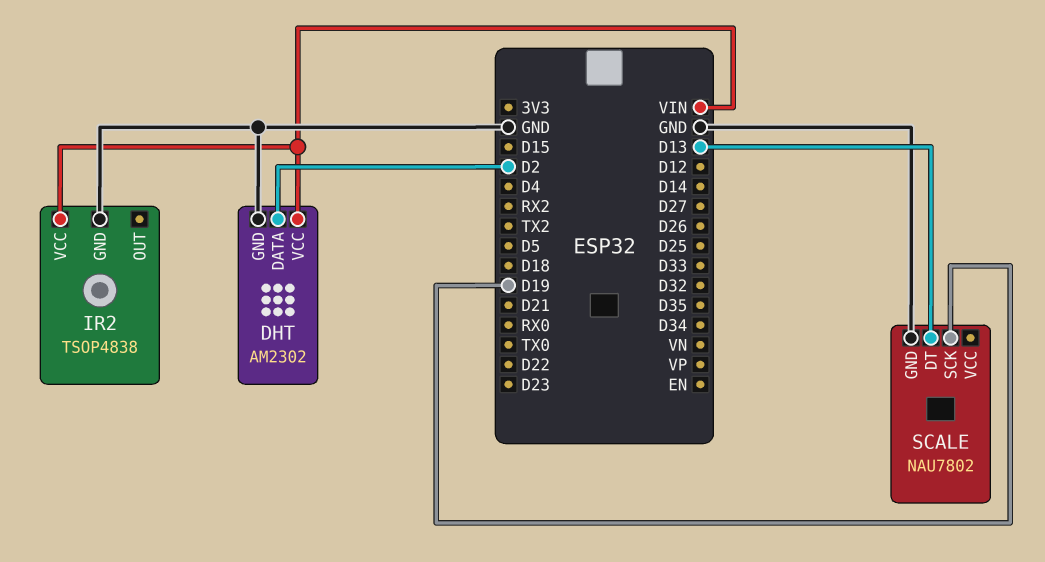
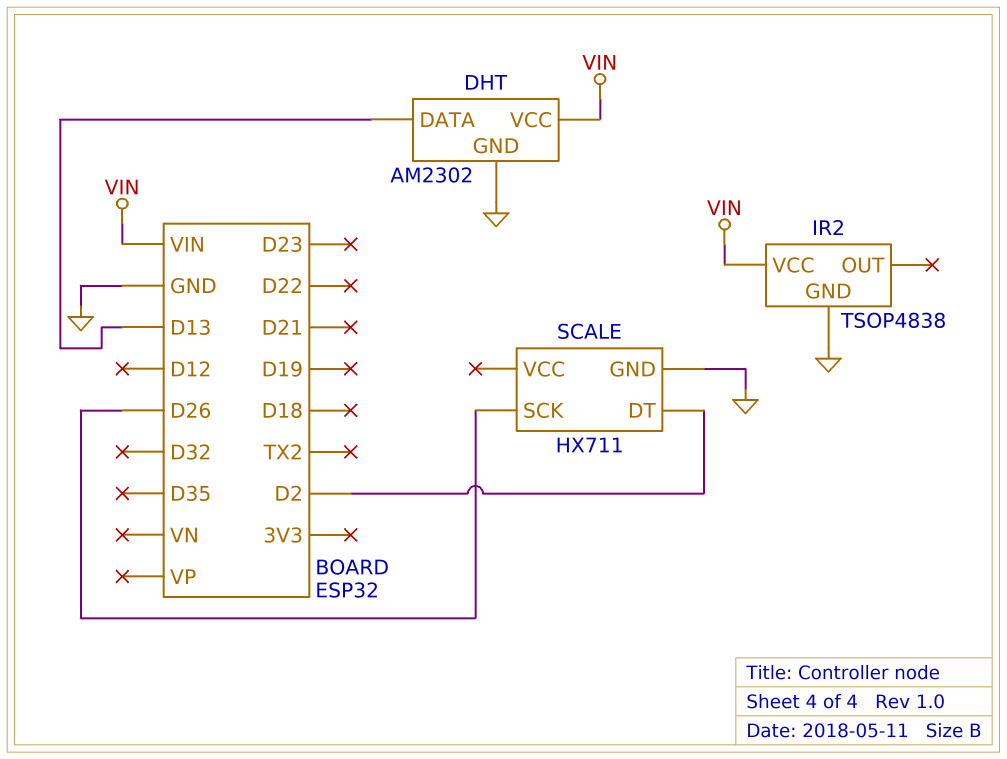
DHT pin DATA: D2 -> D13
SCALE: NAU7802 -> HX711
SCALE pin DT: D13 -> D2
SCALE pin SCK: D19 -> D26

